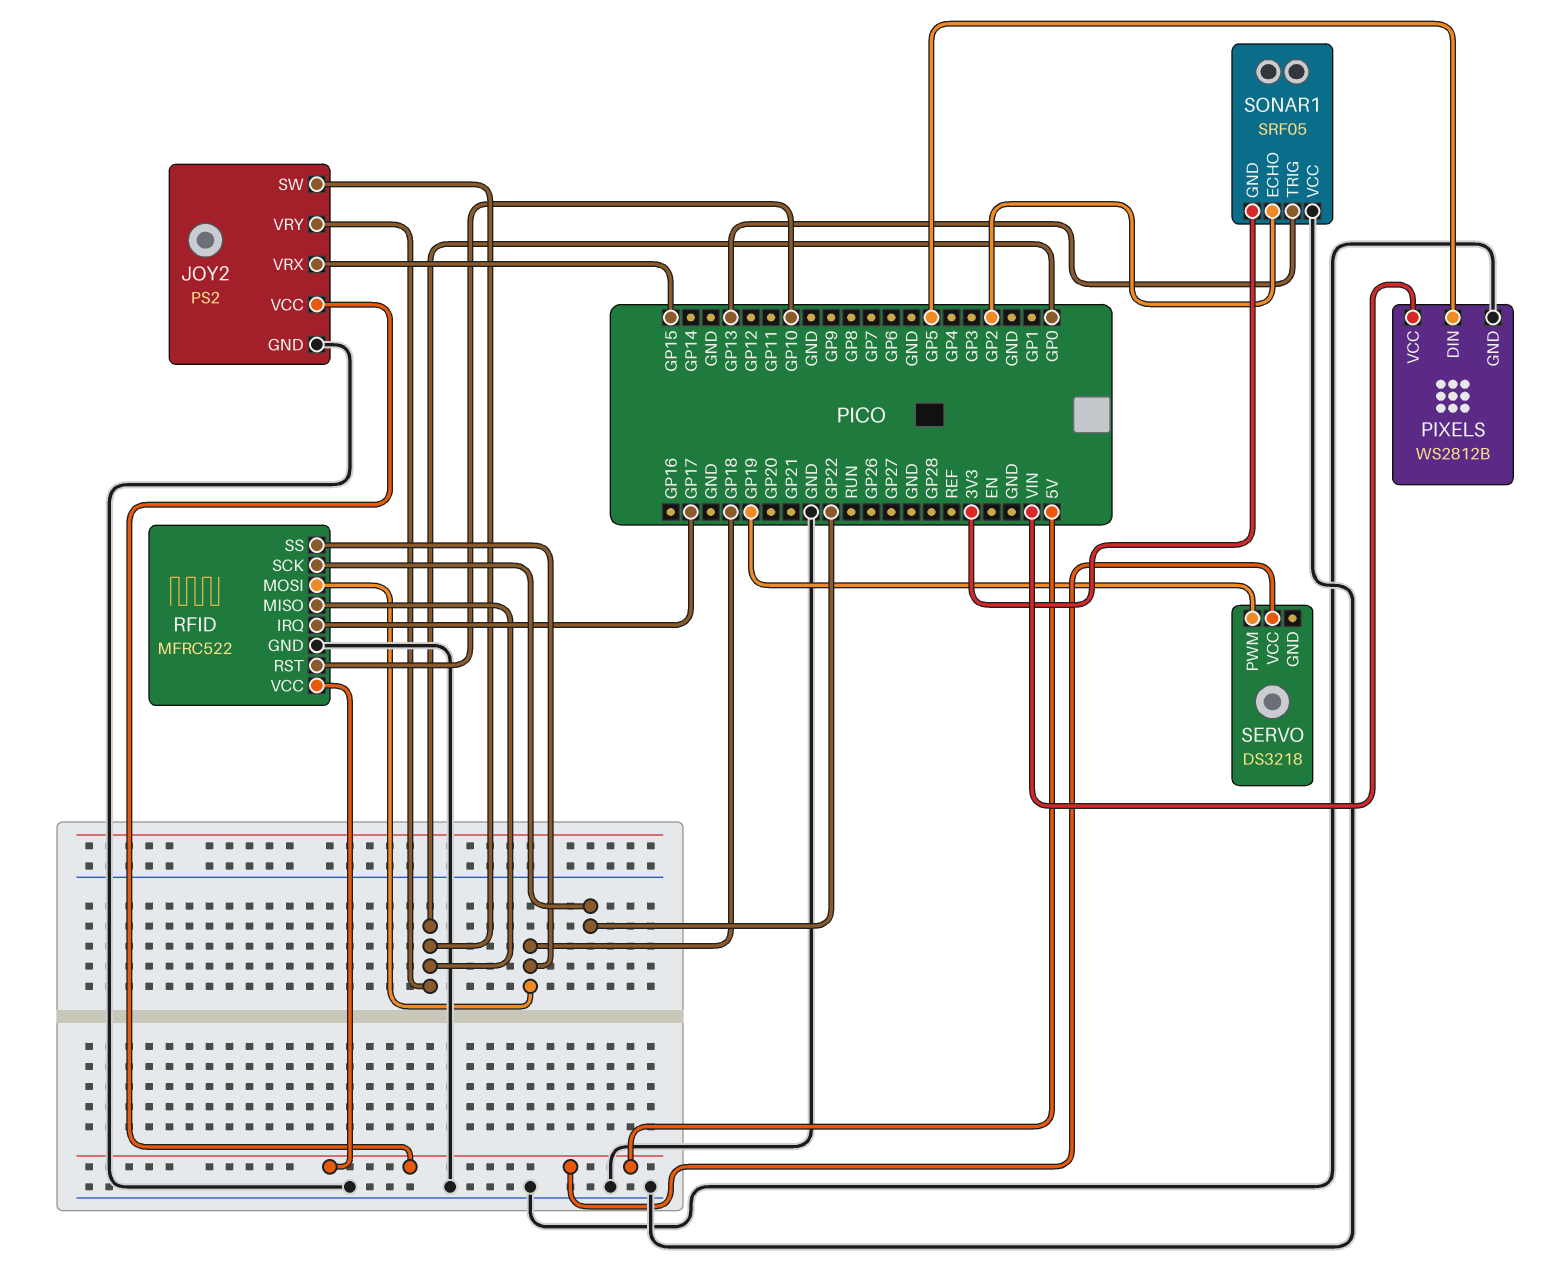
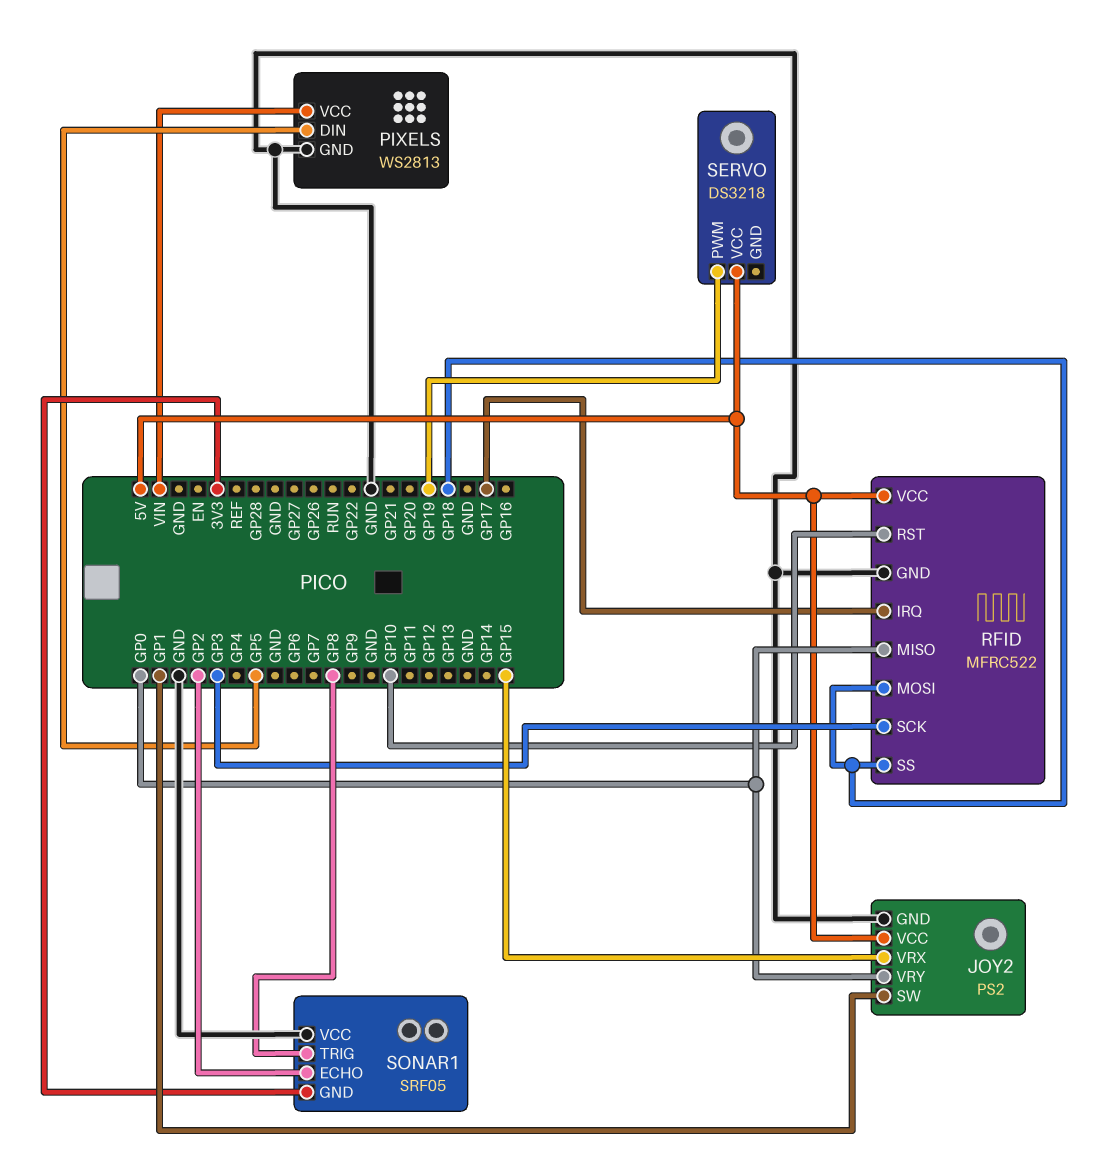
JOY2 pin SW: GP0 -> GP1
PIXELS: WS2812B -> WS2813
RFID pin SCK: GP22 -> GP3
SONAR1 pin TRIG: GP13 -> GP8

